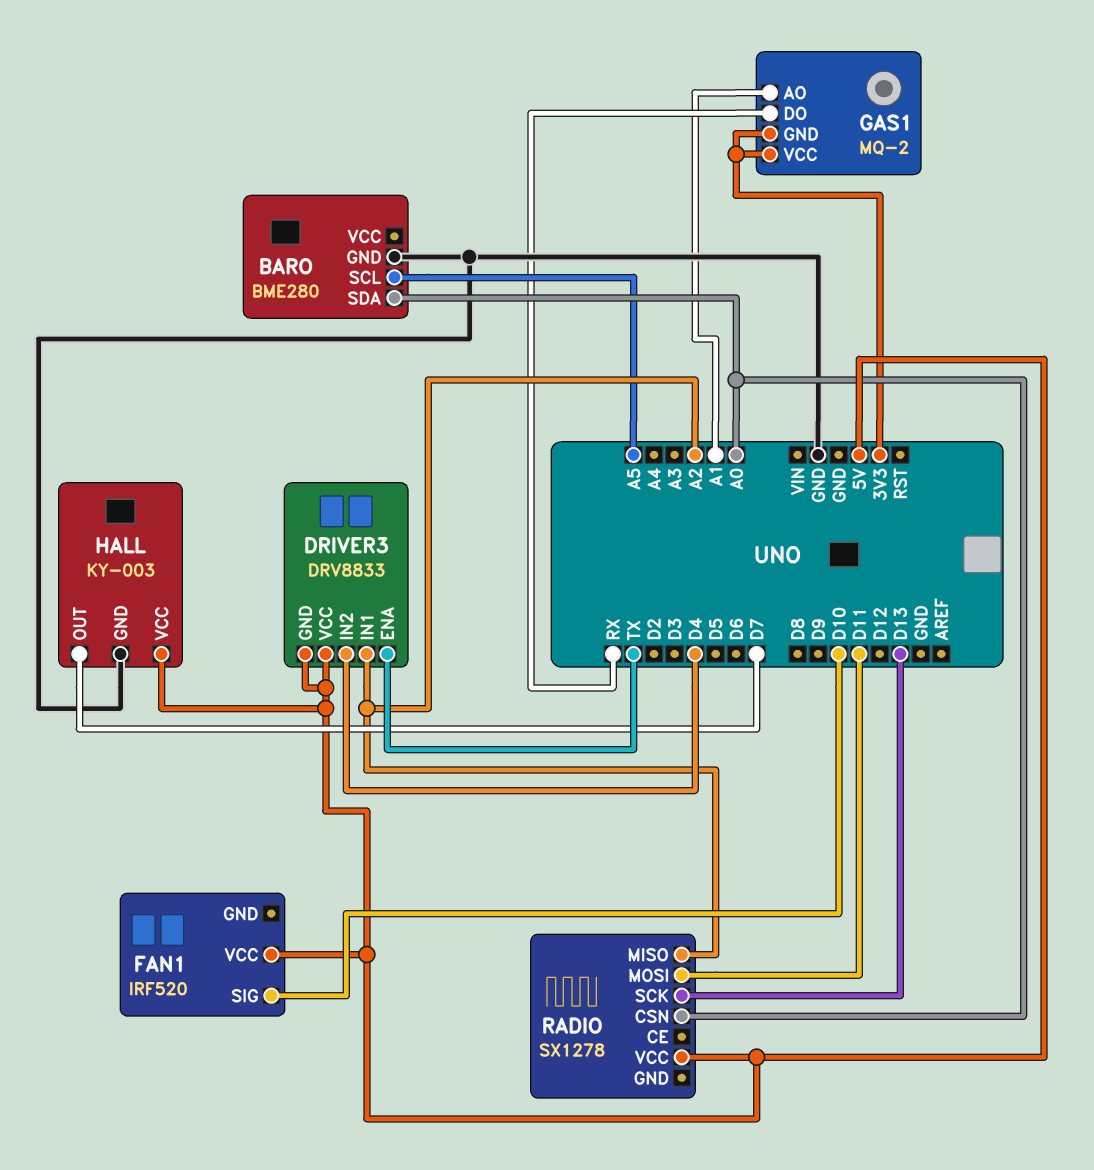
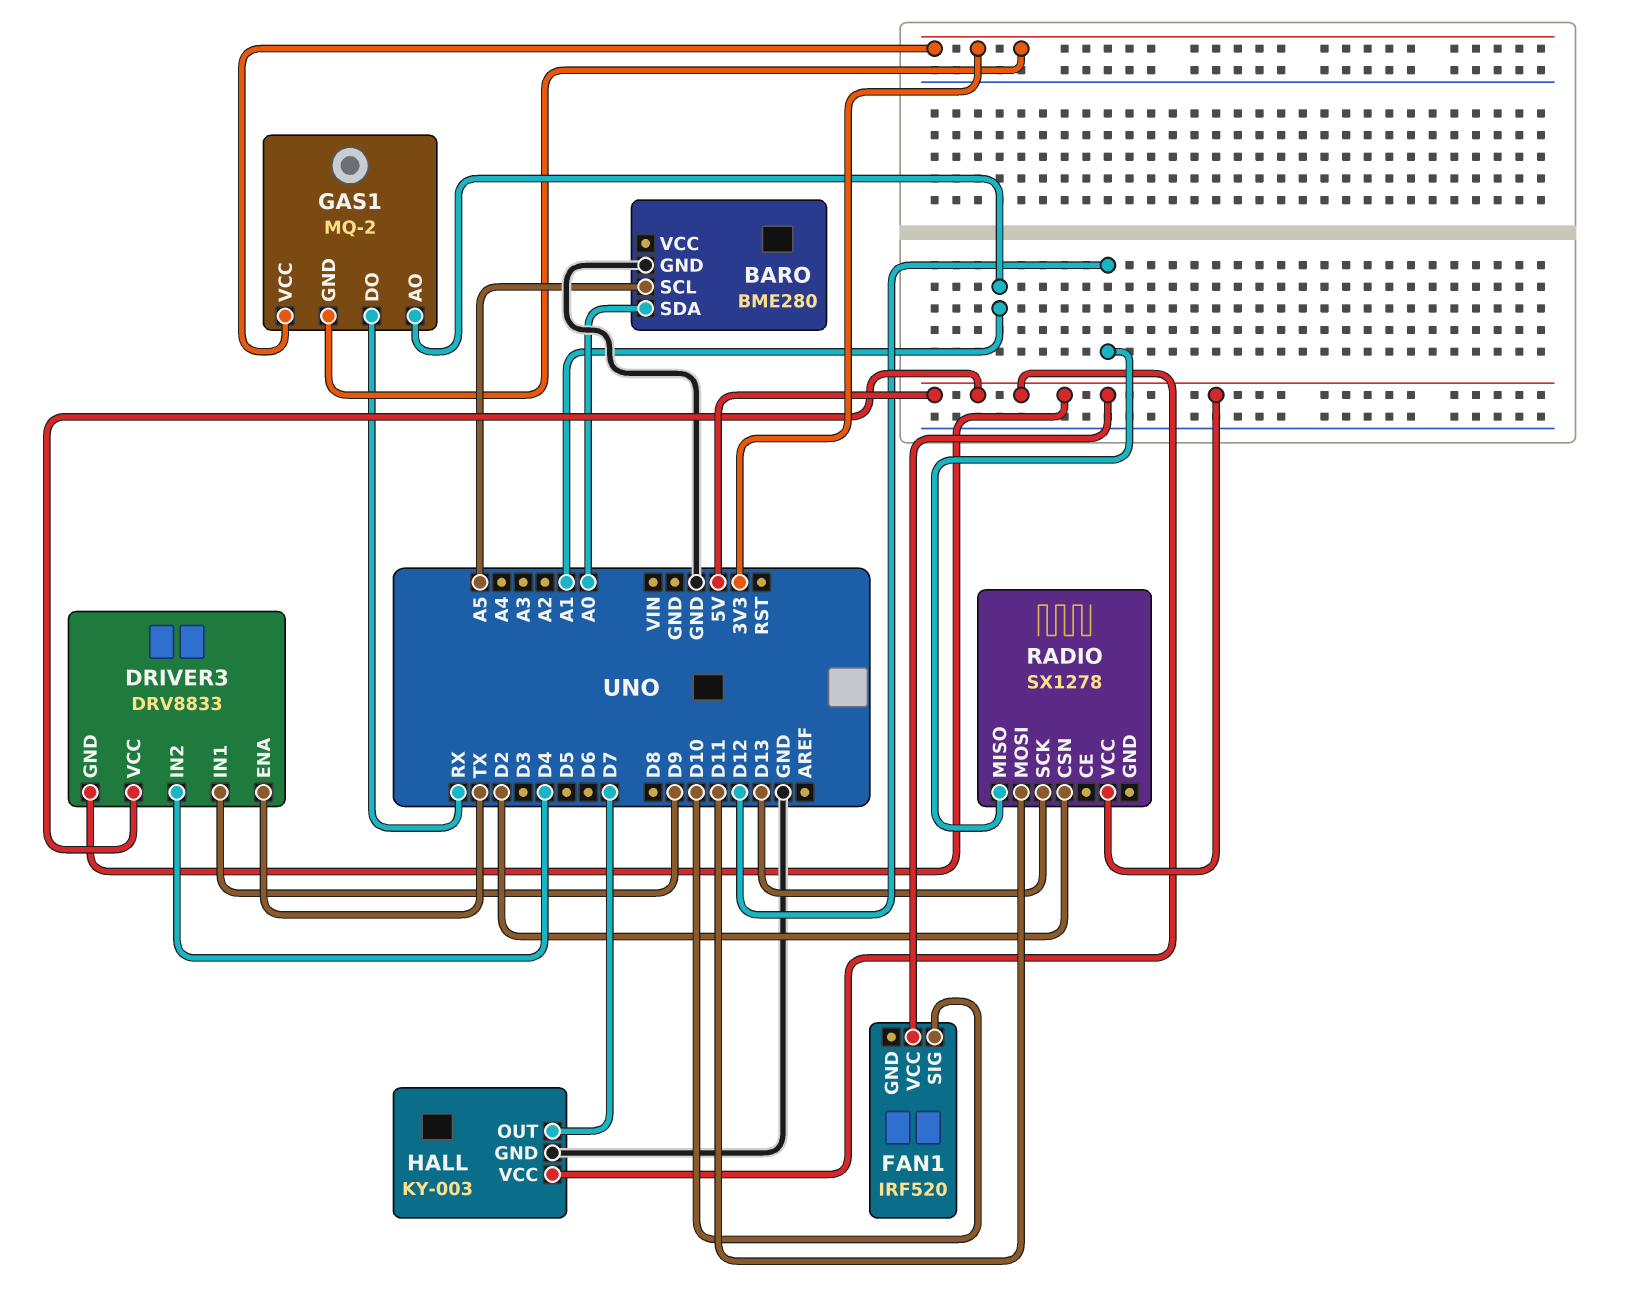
DRIVER3 pin IN1: A2 -> D9
RADIO pin CSN: A0 -> D2
RADIO pin MISO: A2 -> D12

